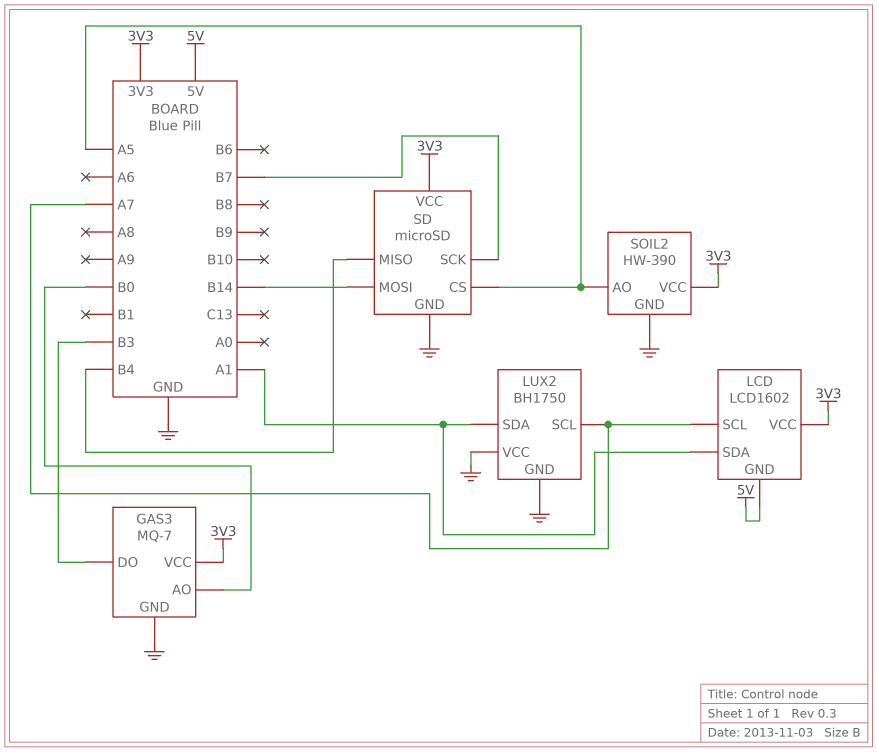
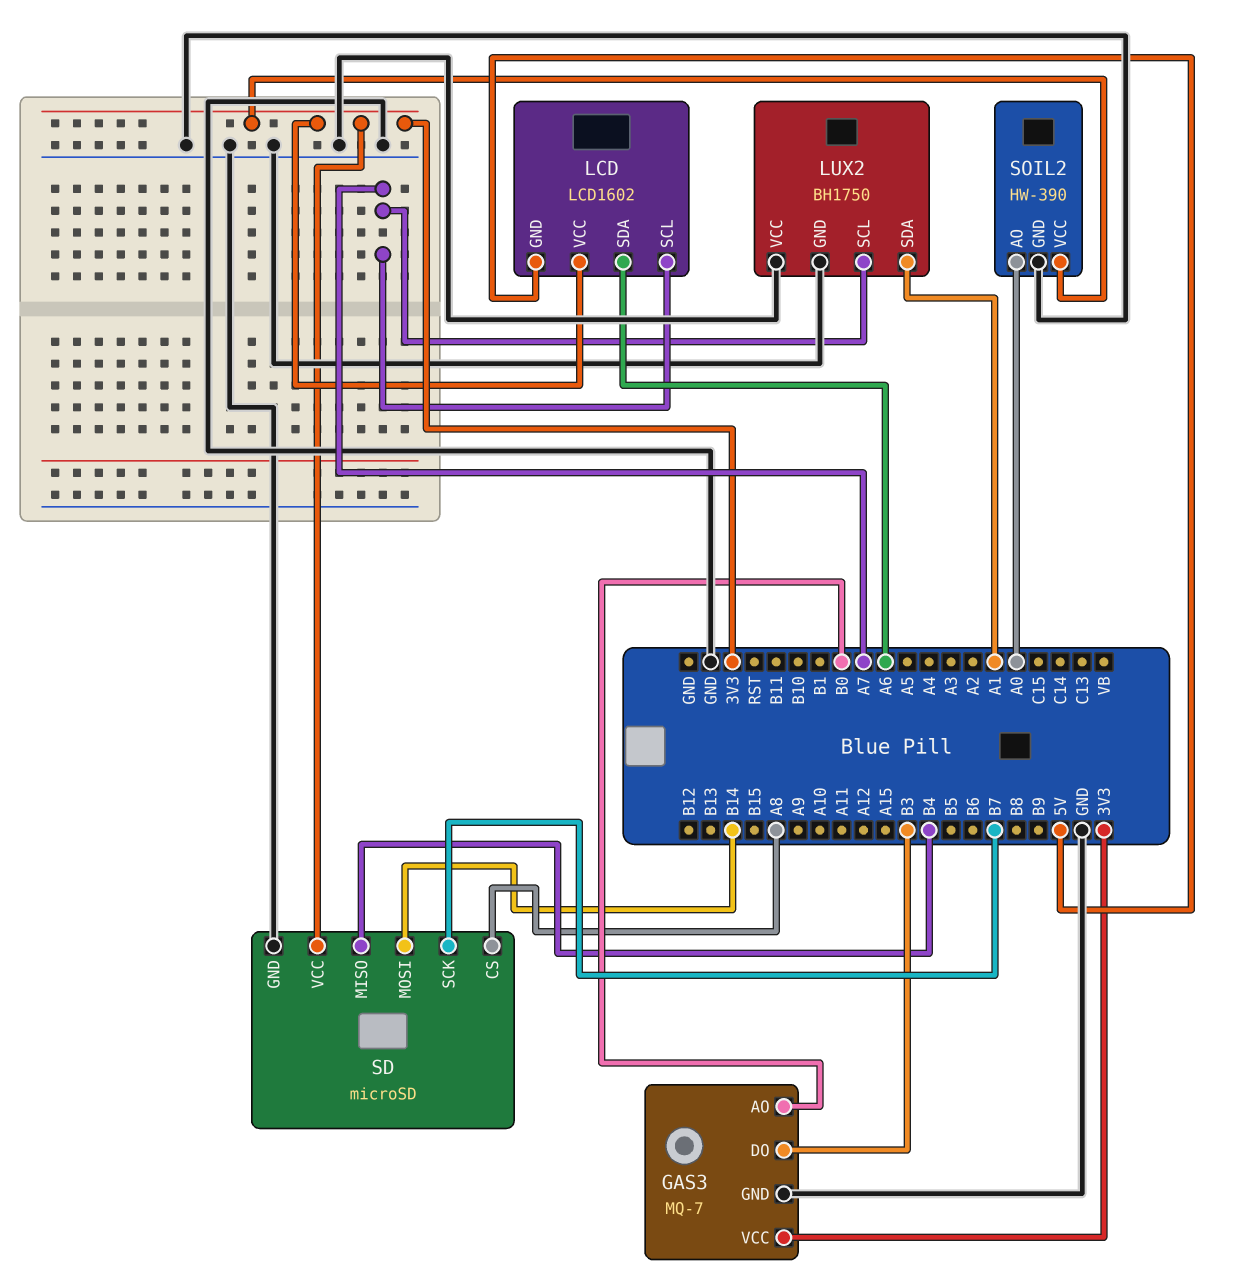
LCD pin SDA: A1 -> A6
SD pin CS: A5 -> A8
SOIL2 pin AO: A5 -> A0

